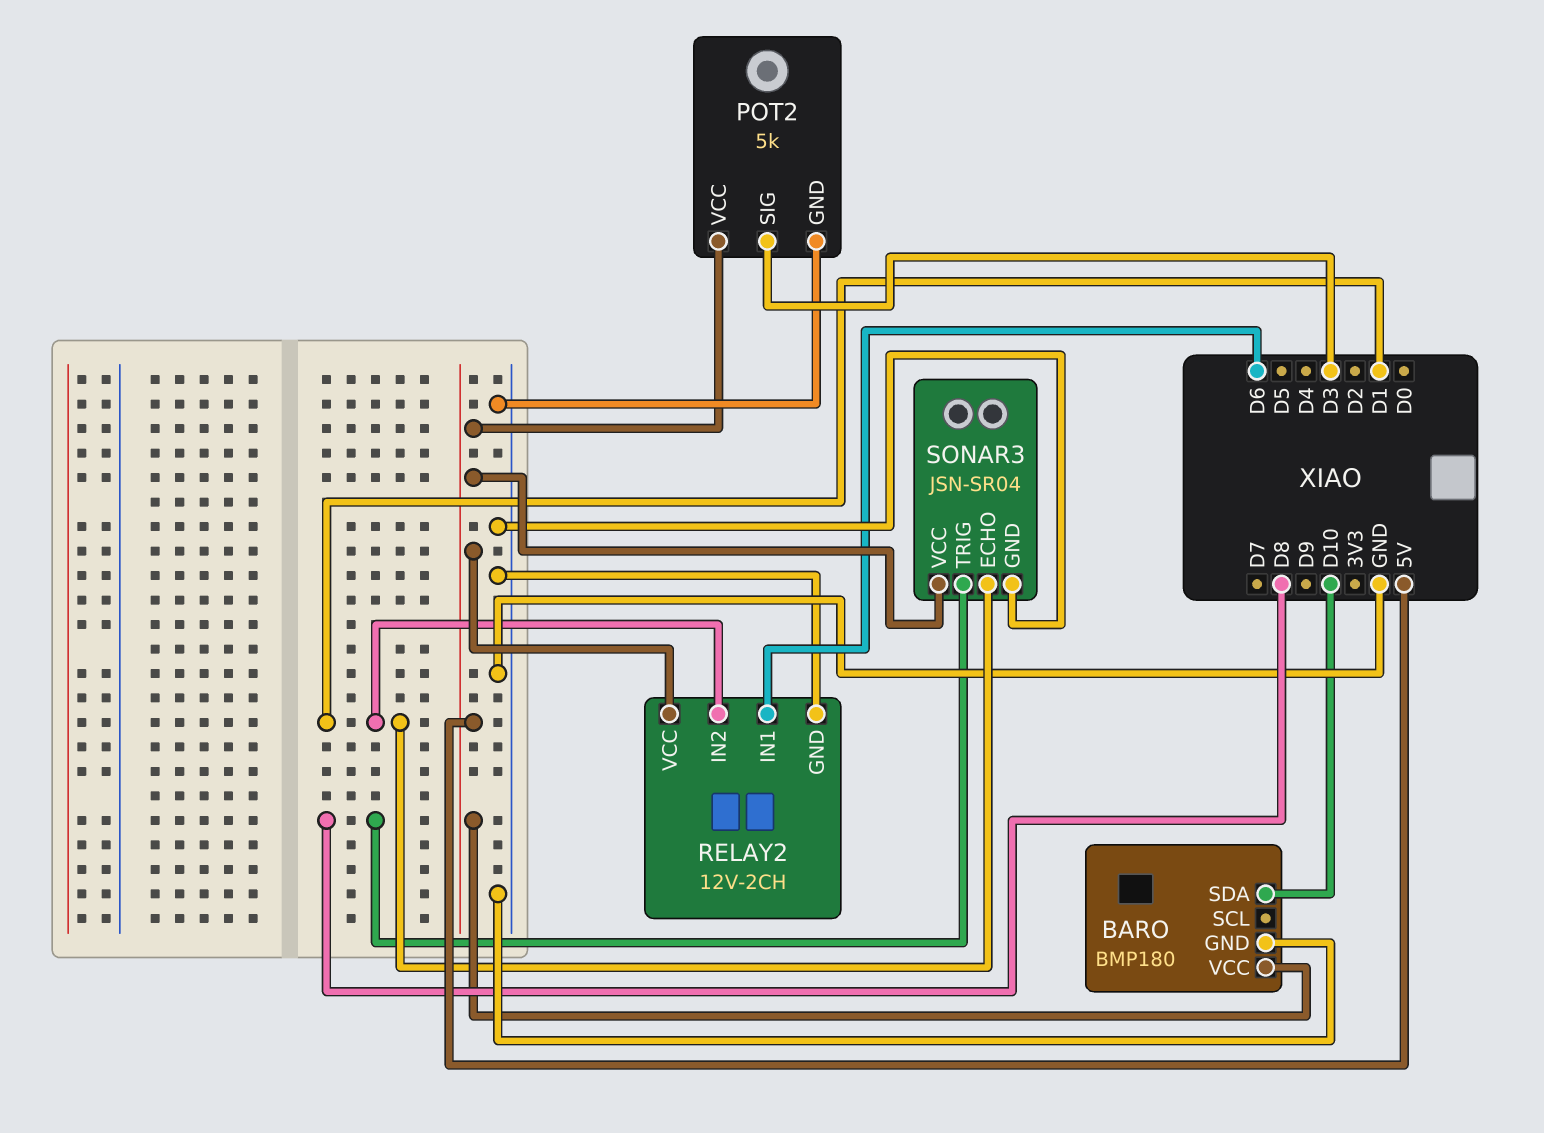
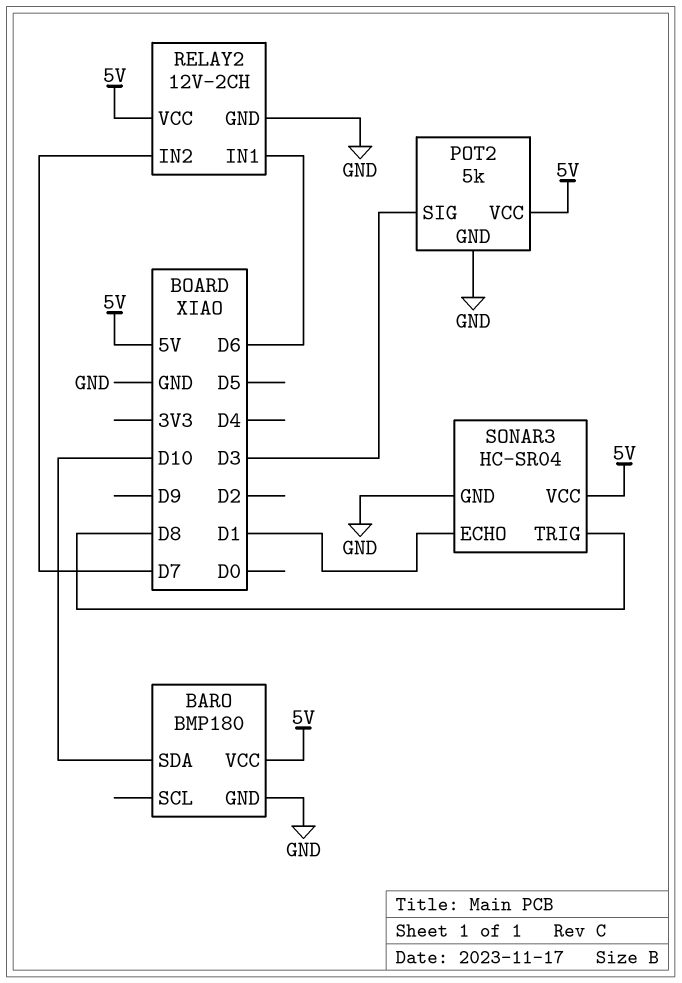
RELAY2 pin IN2: D1 -> D7
SONAR3: JSN-SR04 -> HC-SR04

